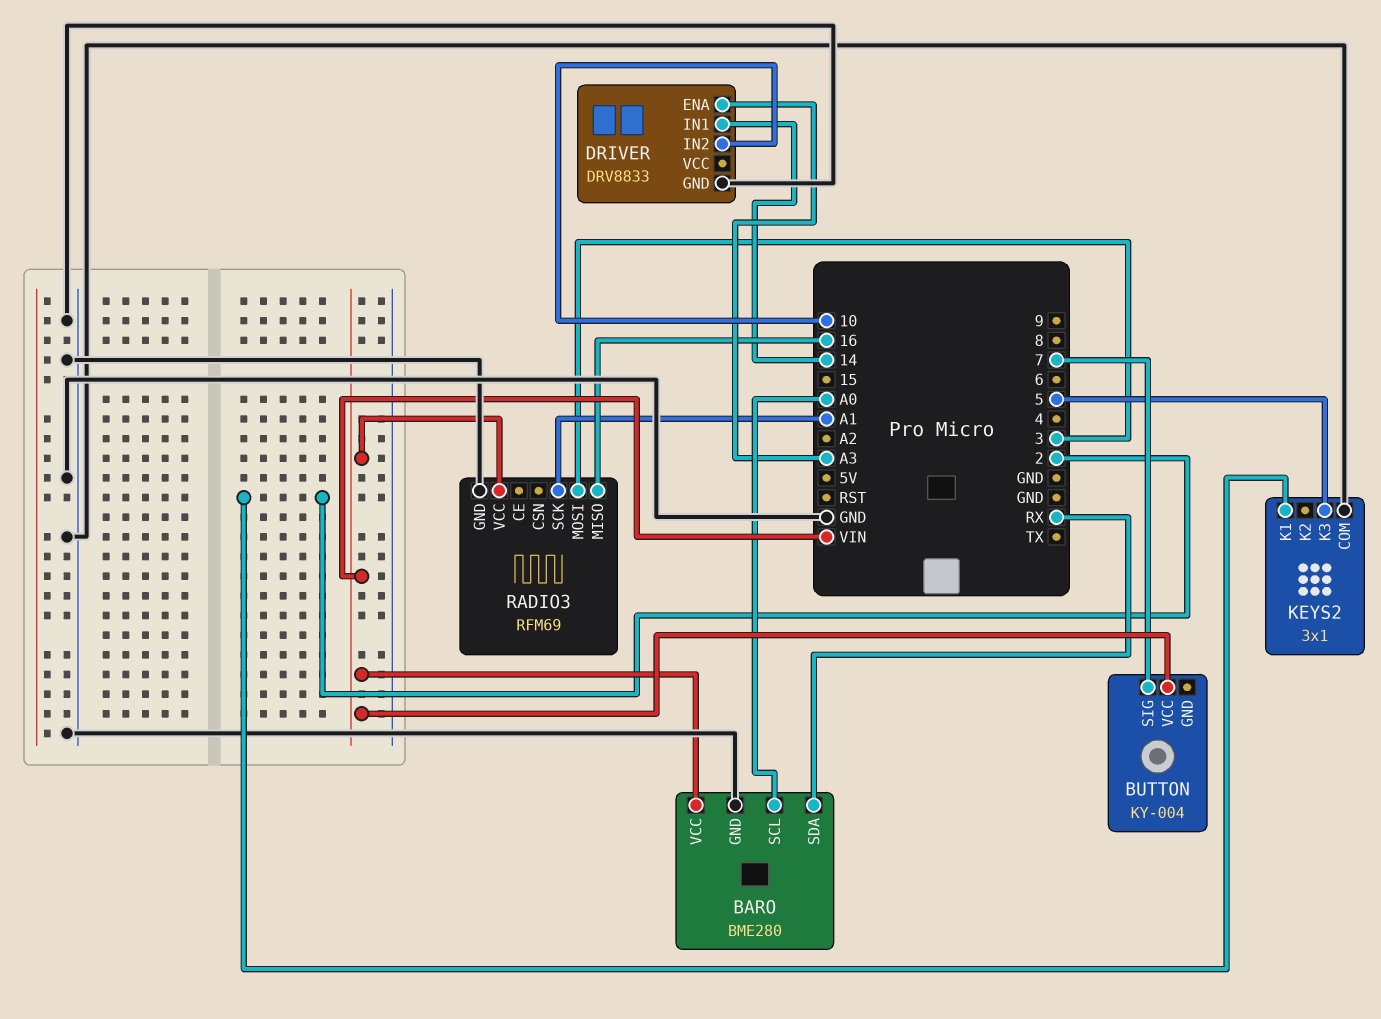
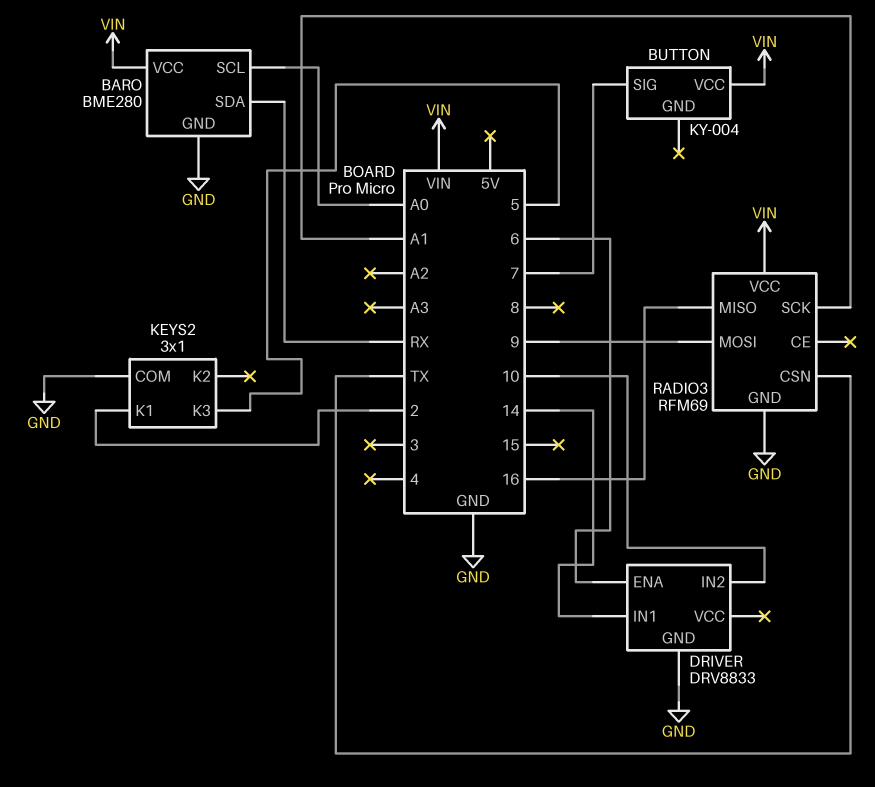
DRIVER pin ENA: A3 -> 6
RADIO3 pin CSN: none -> TX
RADIO3 pin MOSI: 3 -> 9

